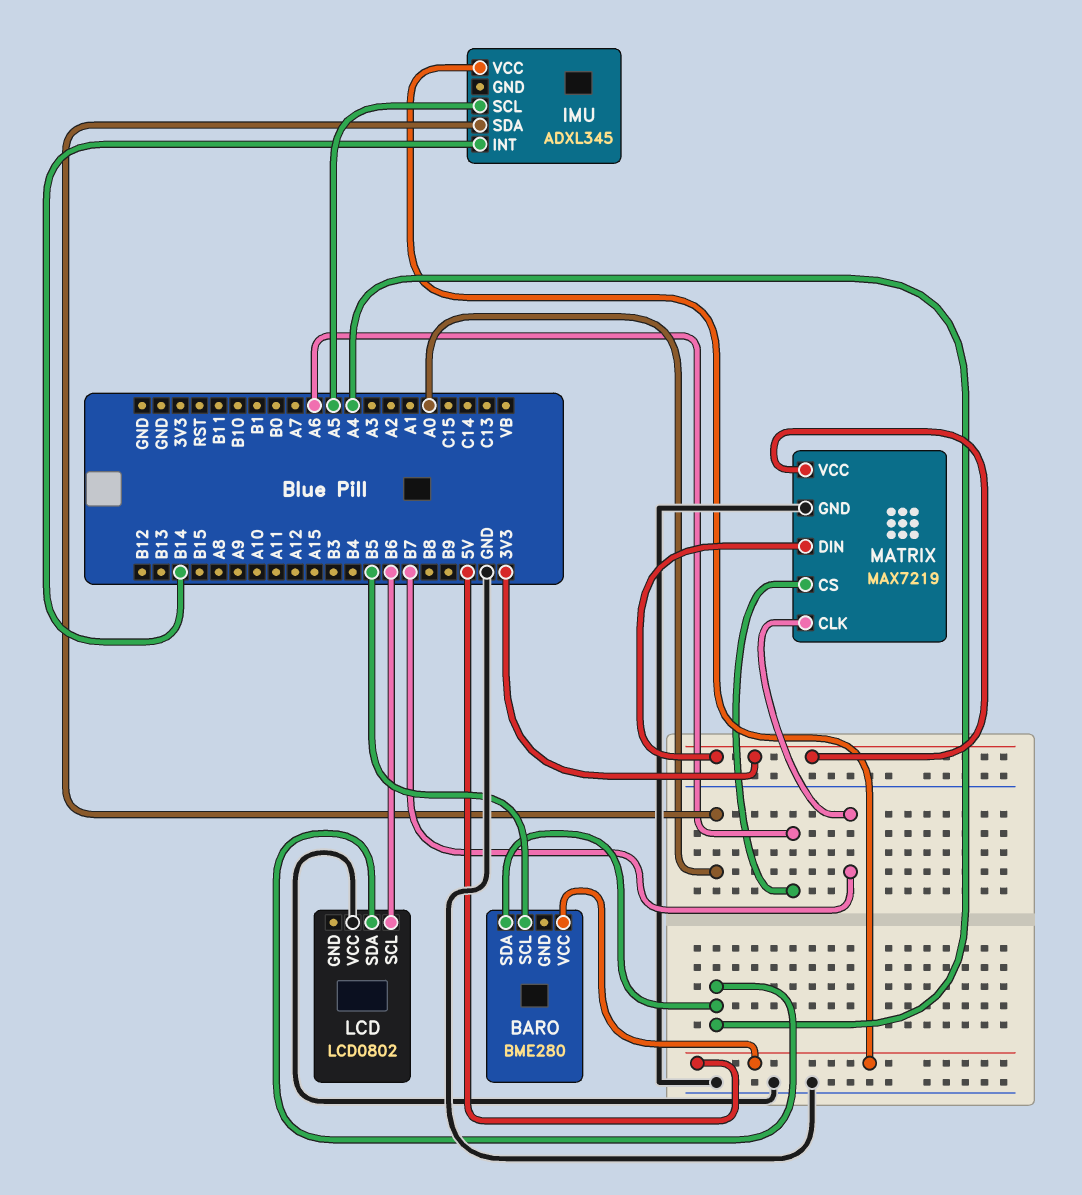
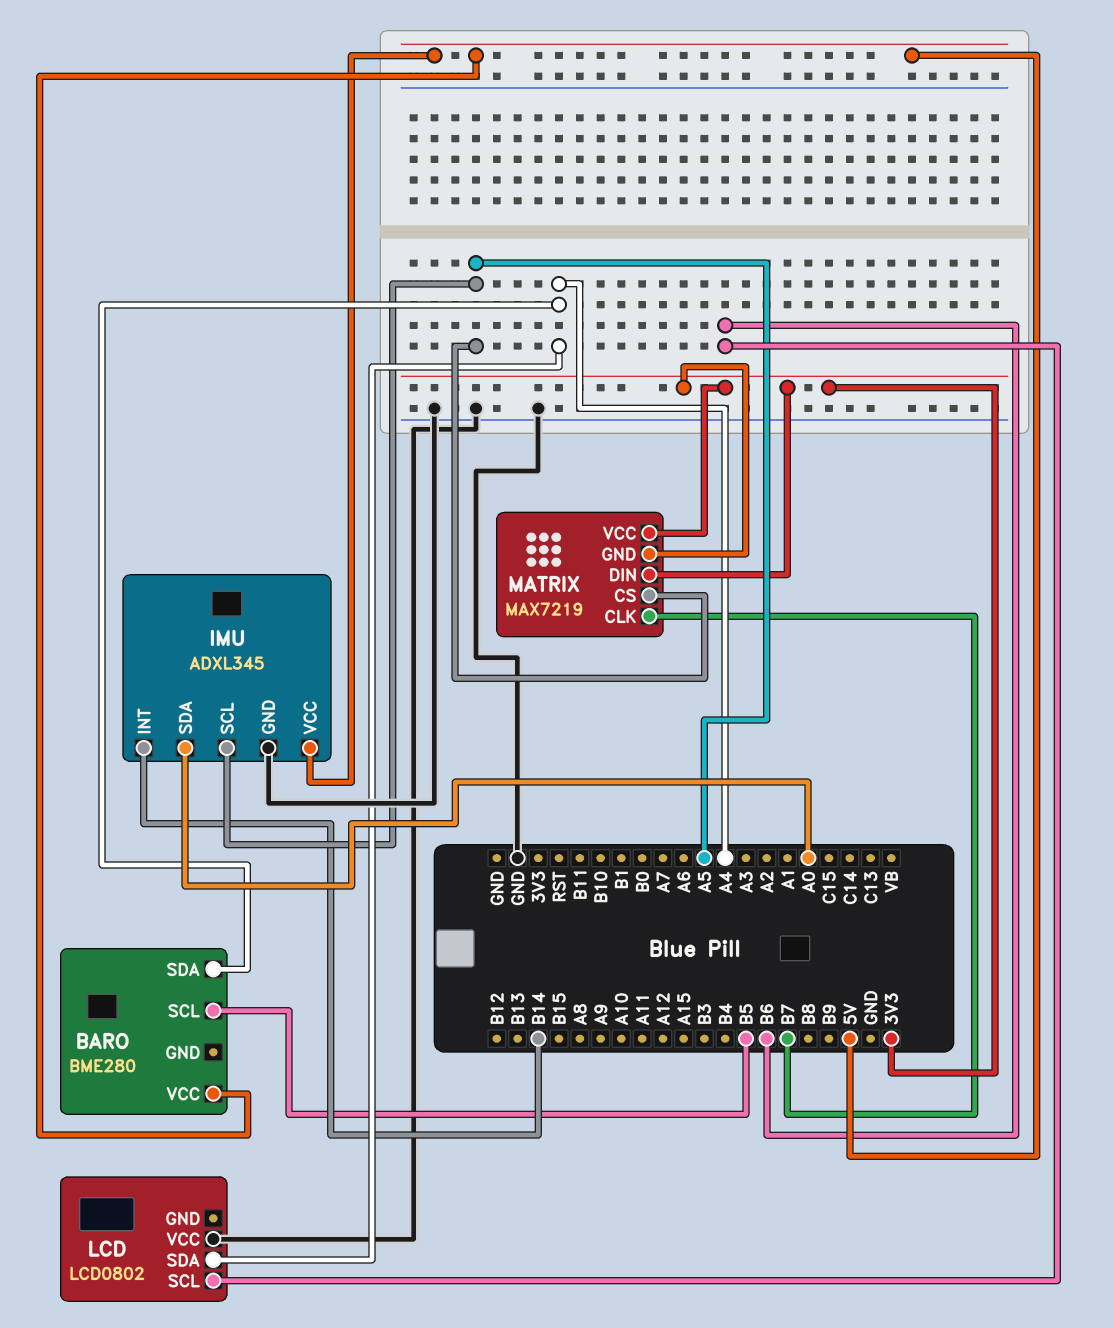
IMU pin GND: none -> GND
MATRIX pin CS: A6 -> A5
MATRIX pin GND: GND -> 3V3

